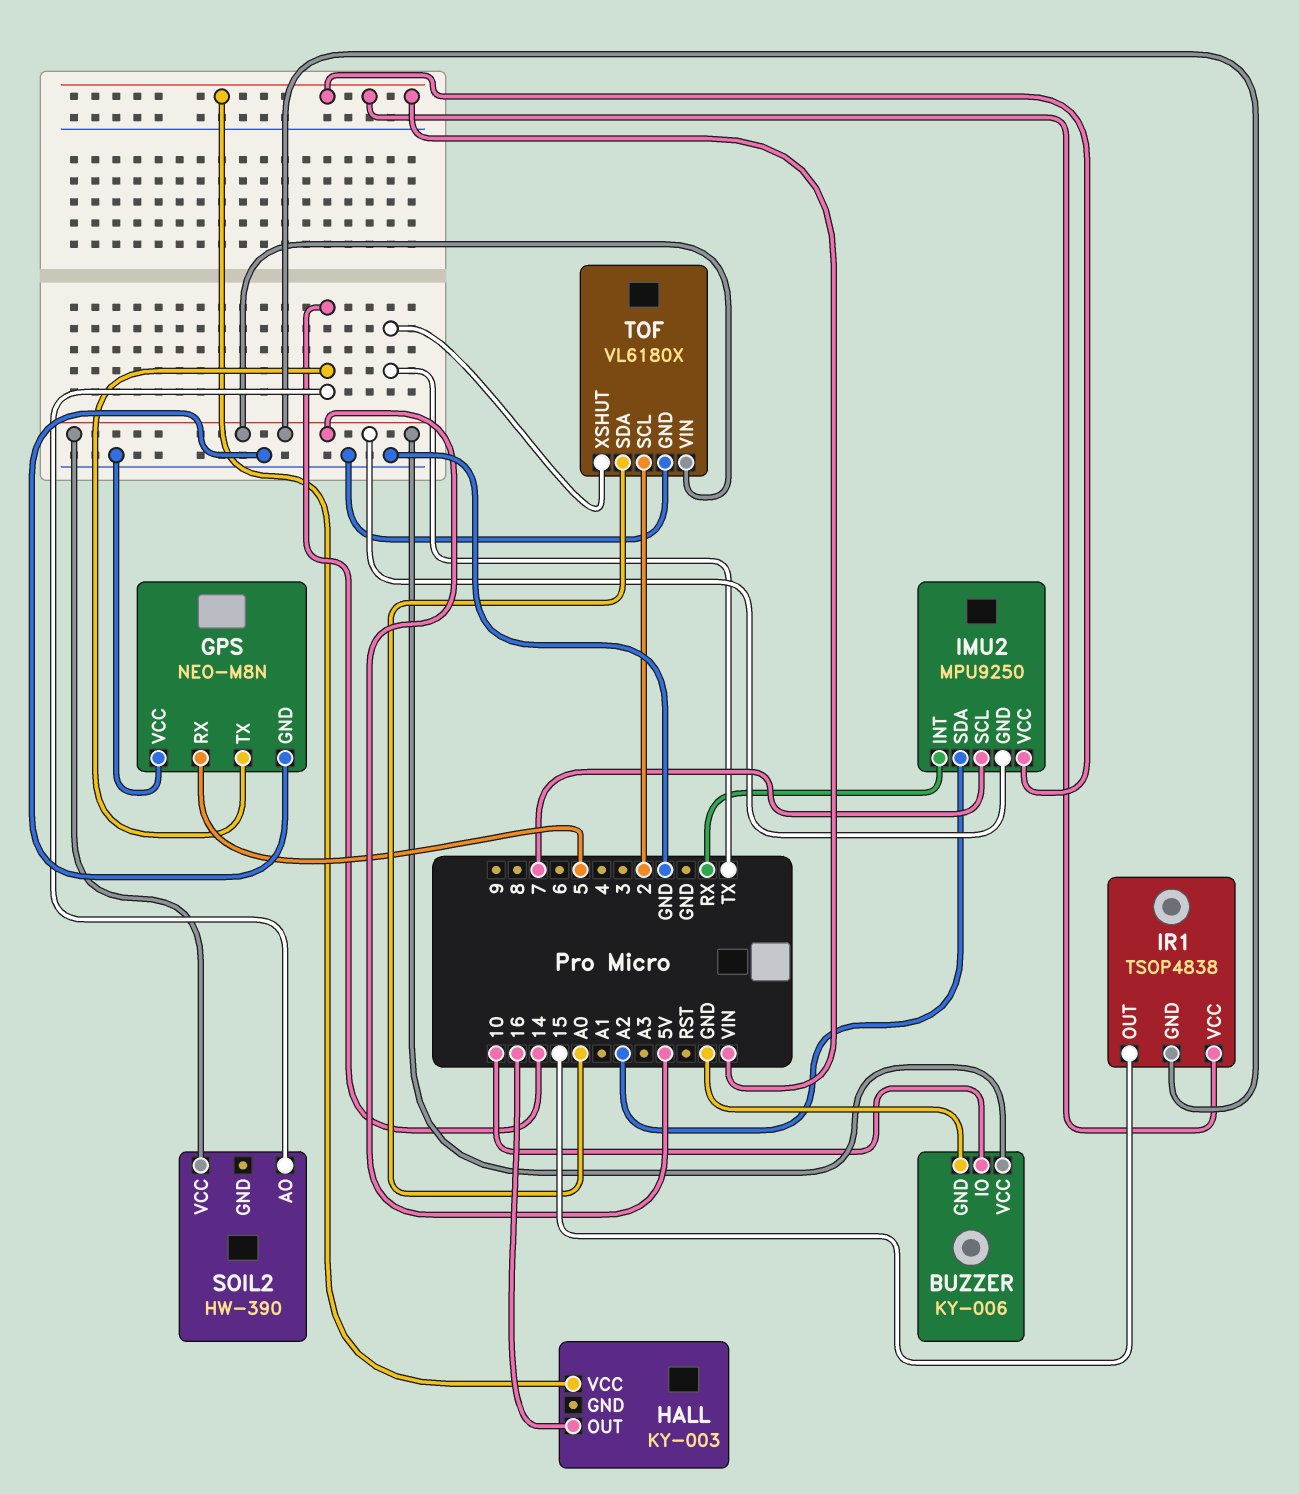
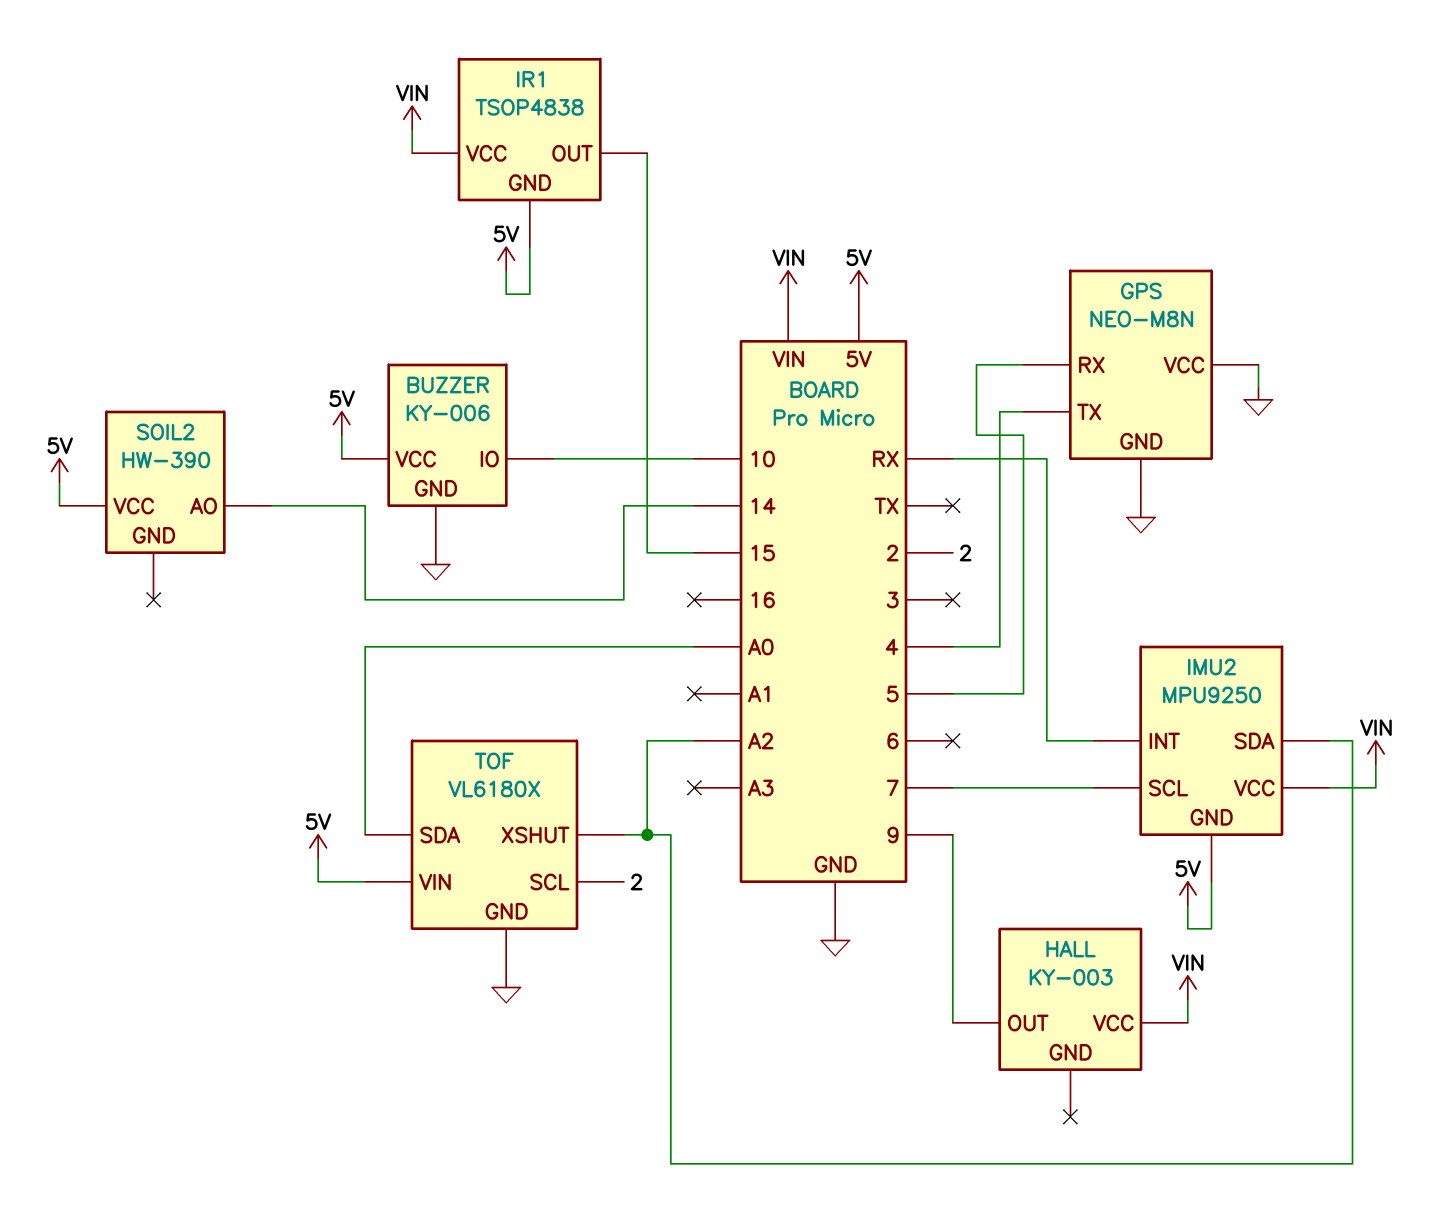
GPS pin TX: 14 -> 4
HALL pin OUT: 16 -> 9
TOF pin XSHUT: TX -> A2

